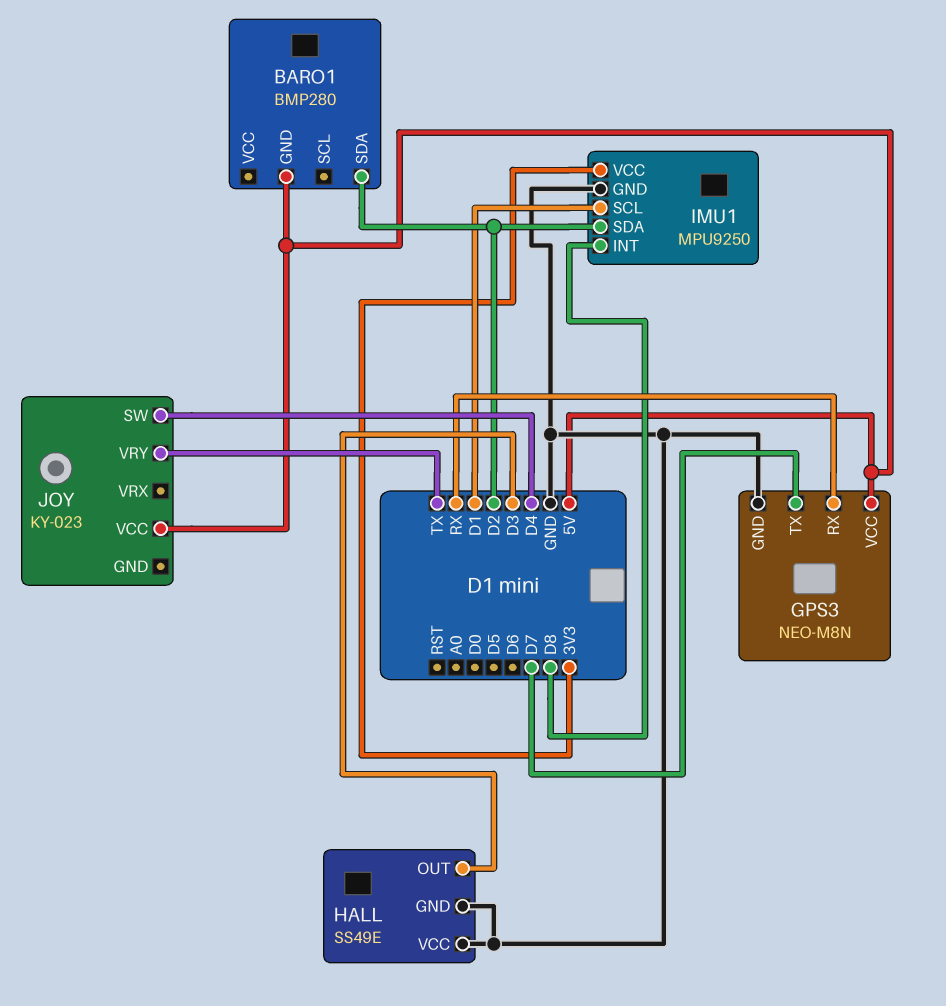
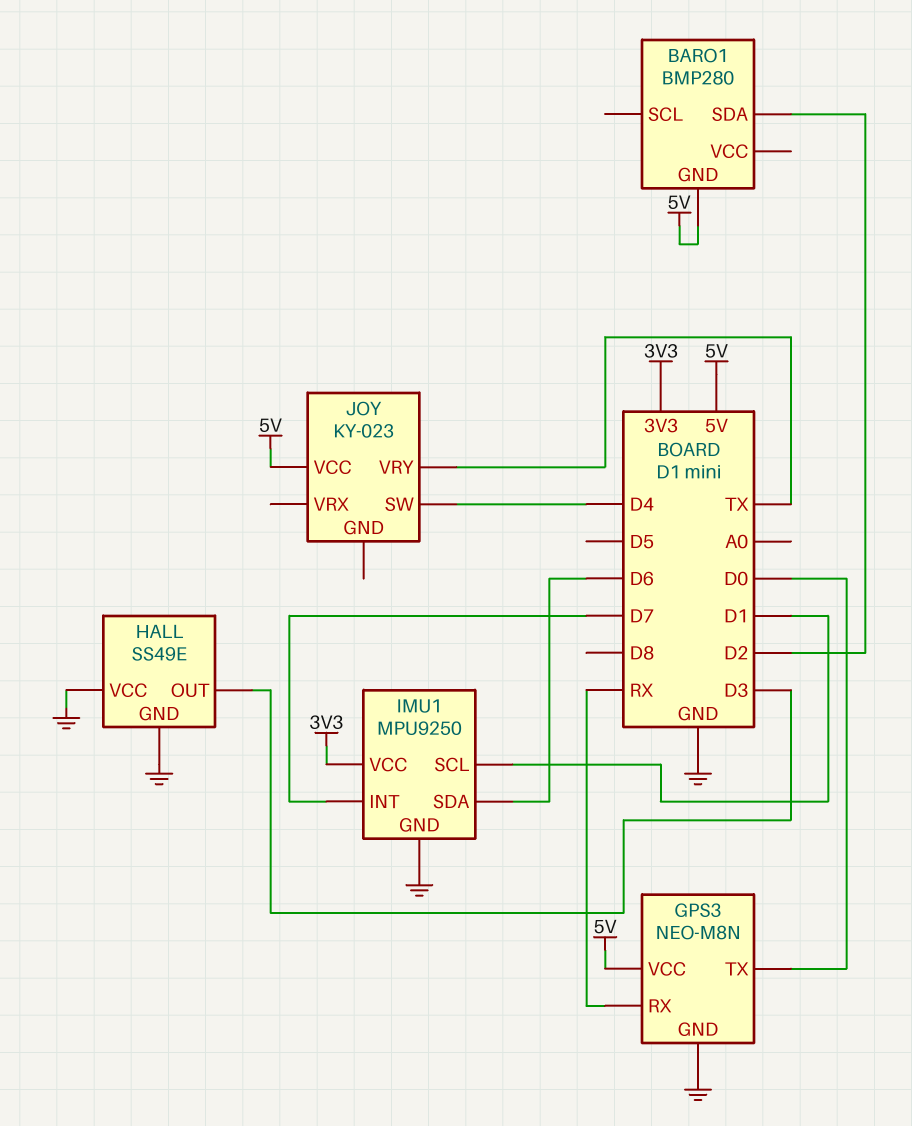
GPS3 pin TX: D7 -> D0
IMU1 pin INT: D8 -> D7
IMU1 pin SDA: D2 -> D6

